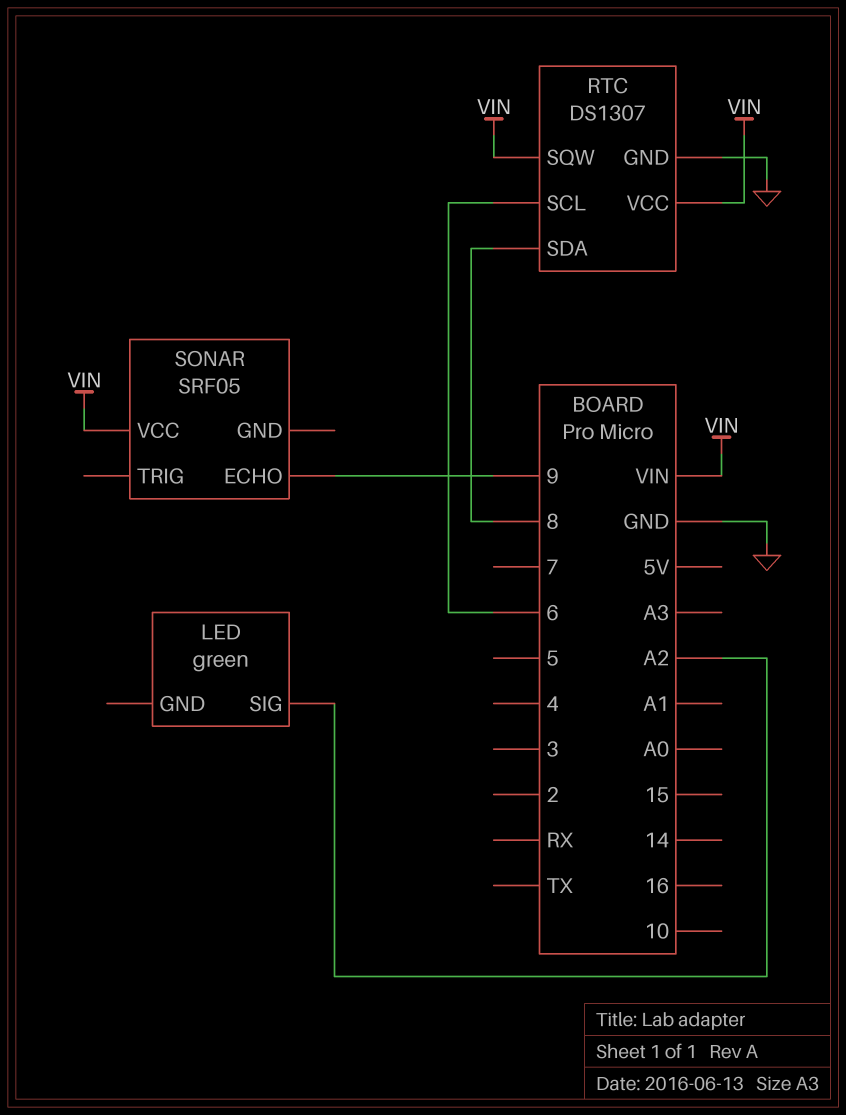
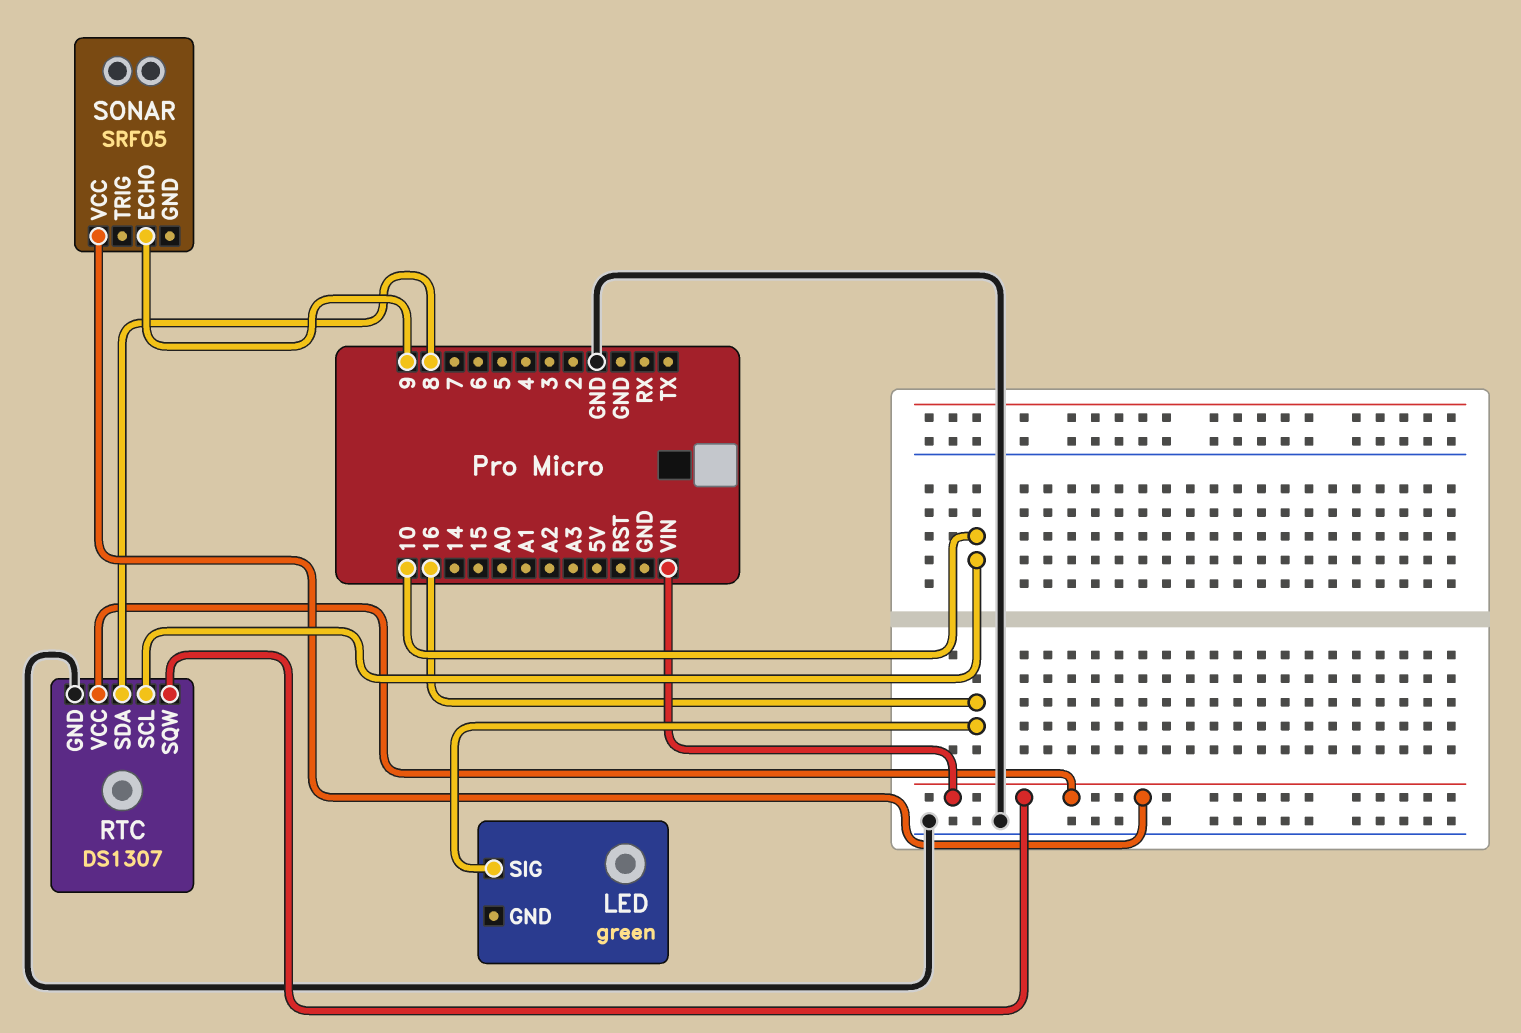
LED pin SIG: A2 -> 16
RTC pin SCL: 6 -> 10

